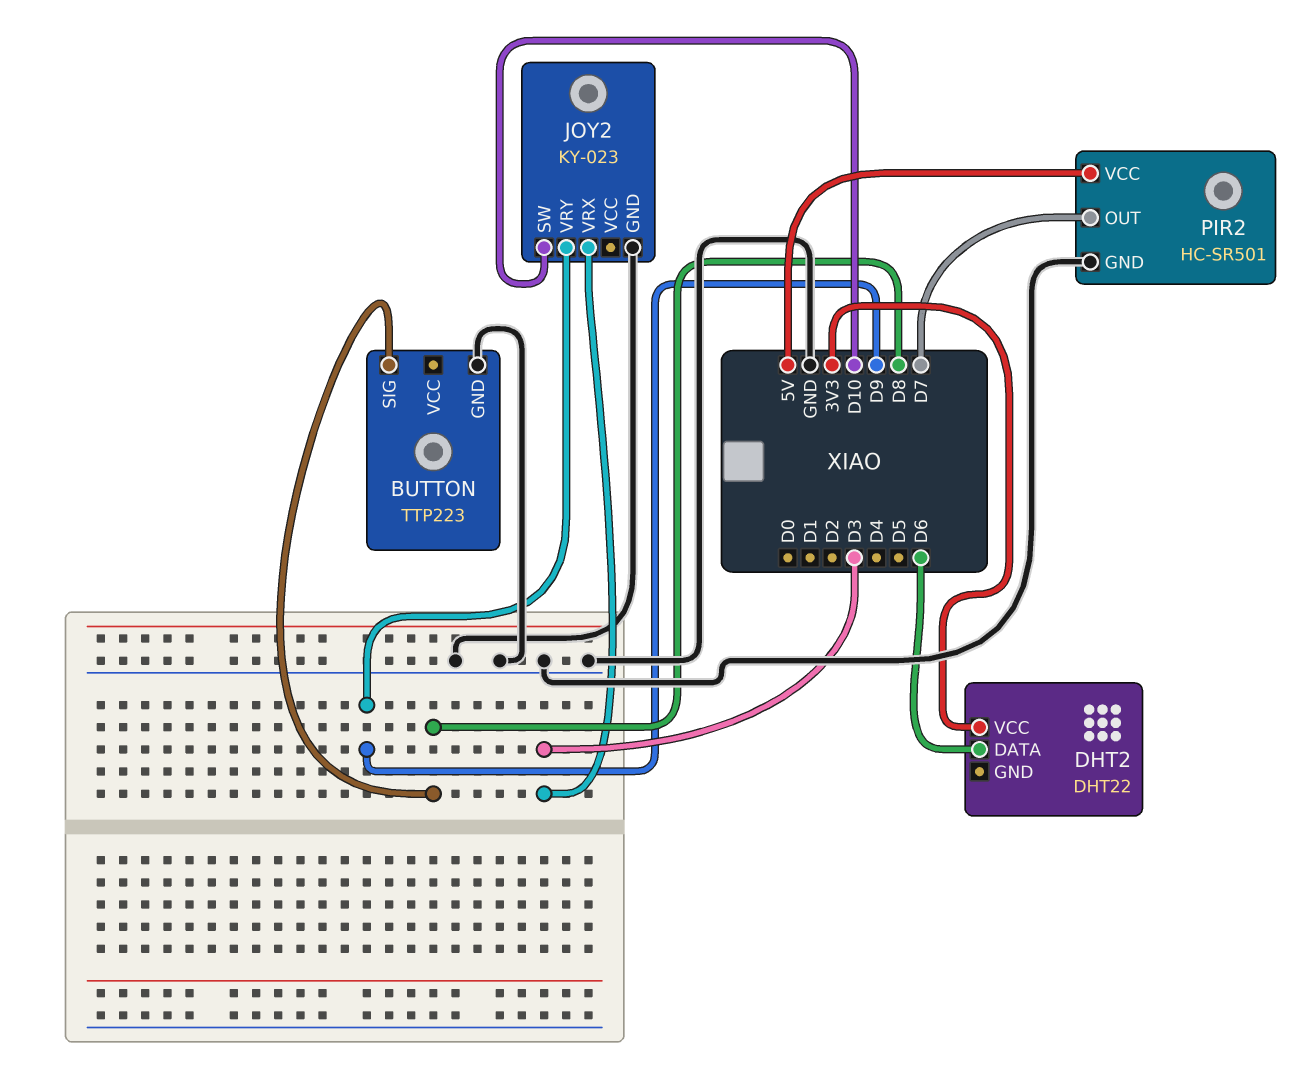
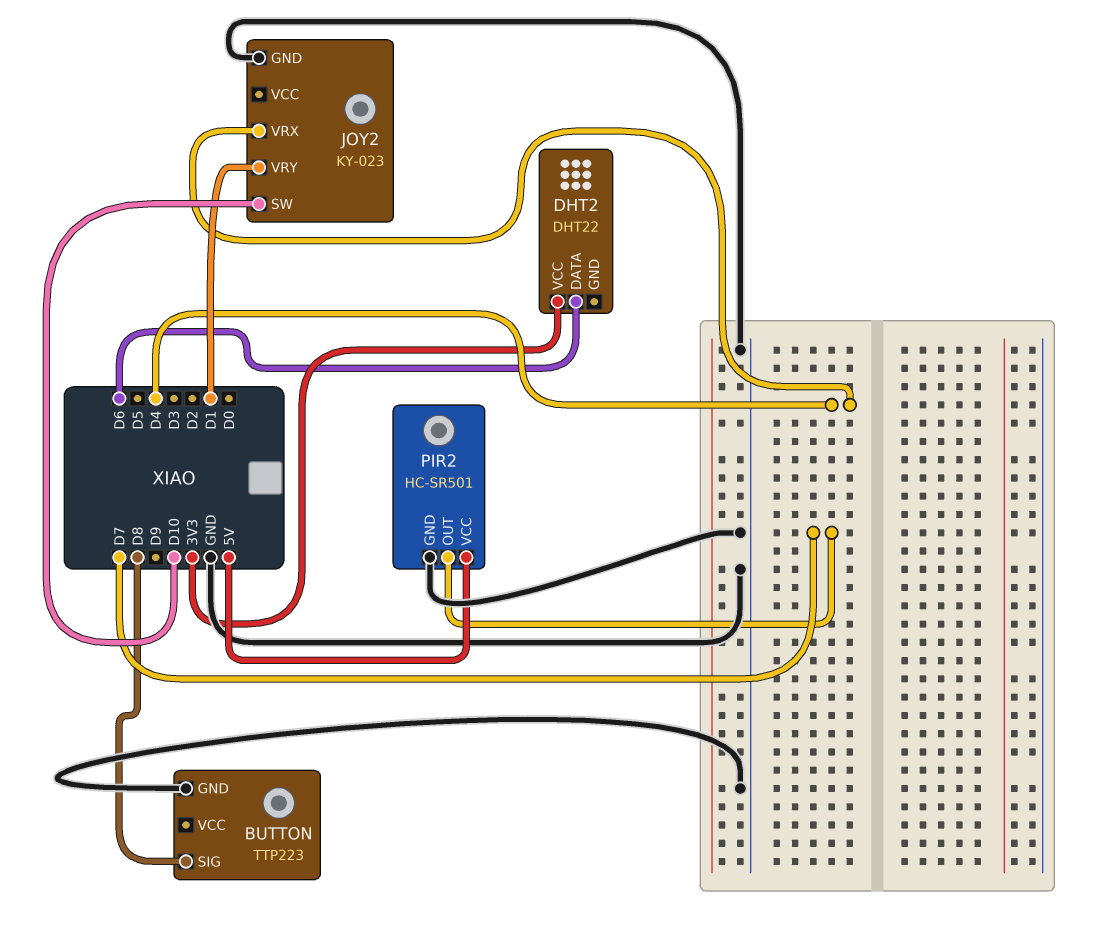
JOY2 pin VRX: D3 -> D4
JOY2 pin VRY: D9 -> D1

